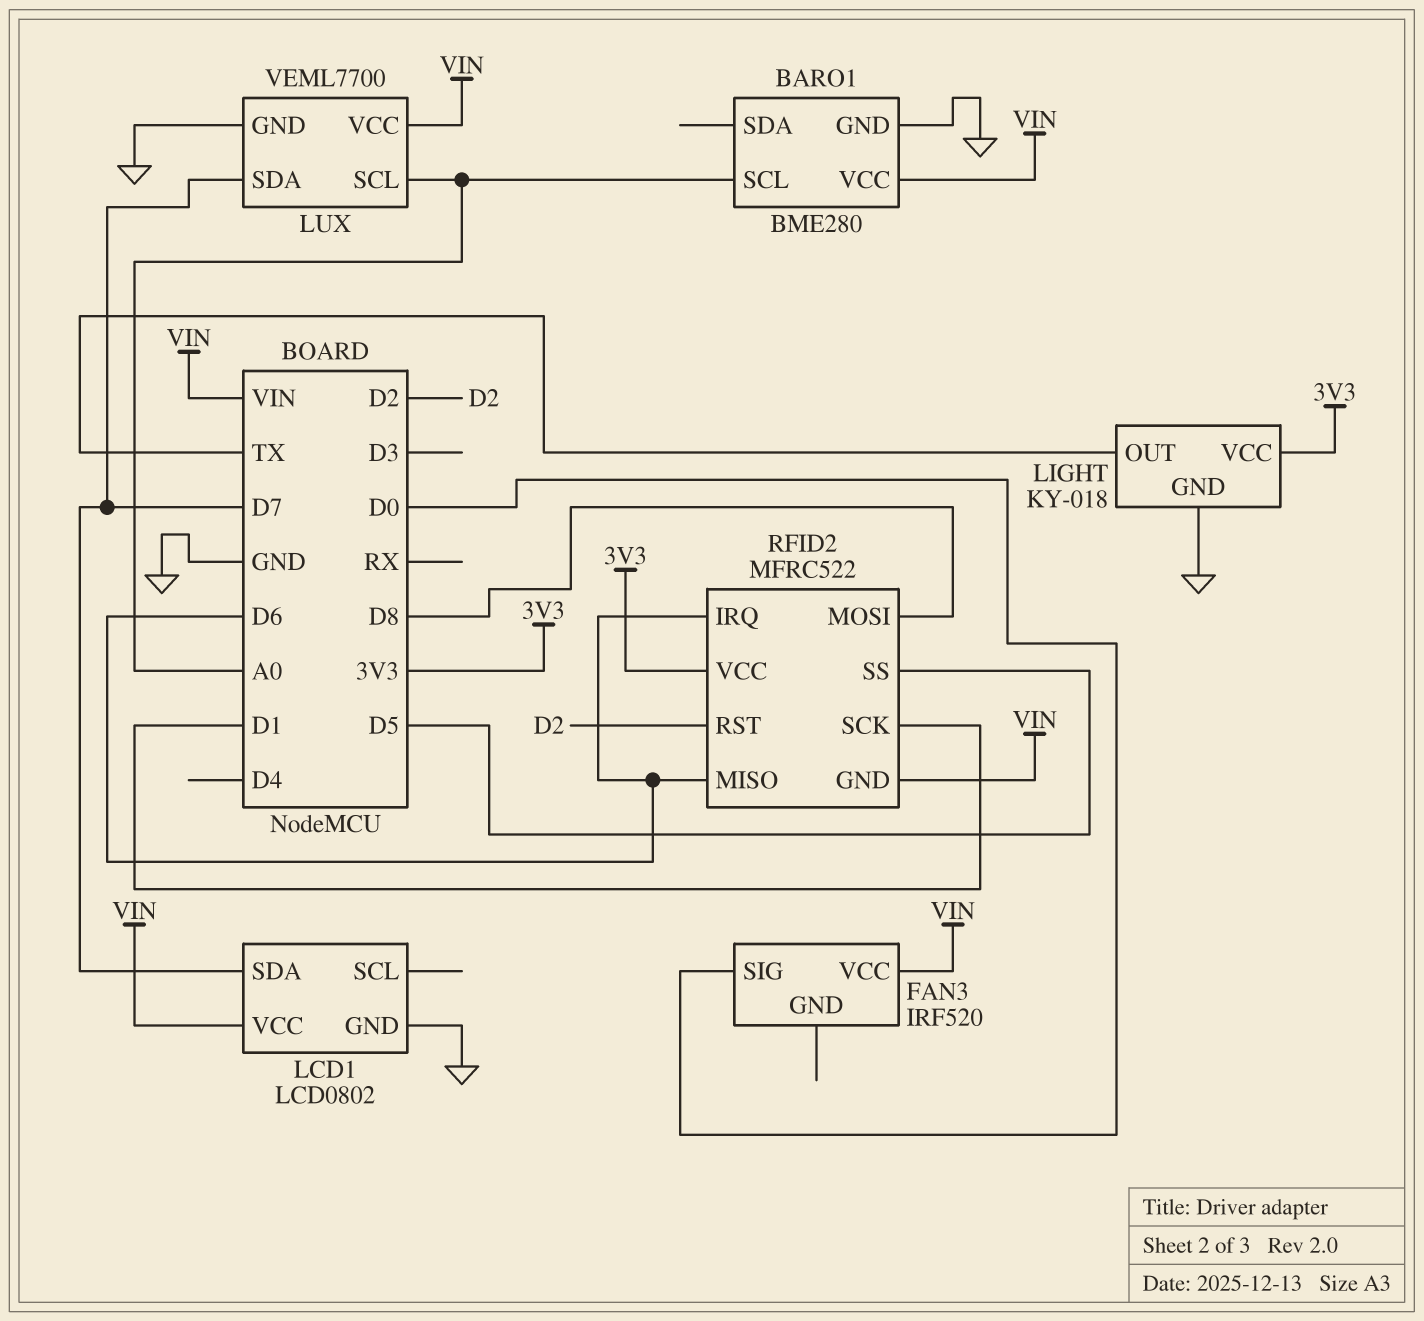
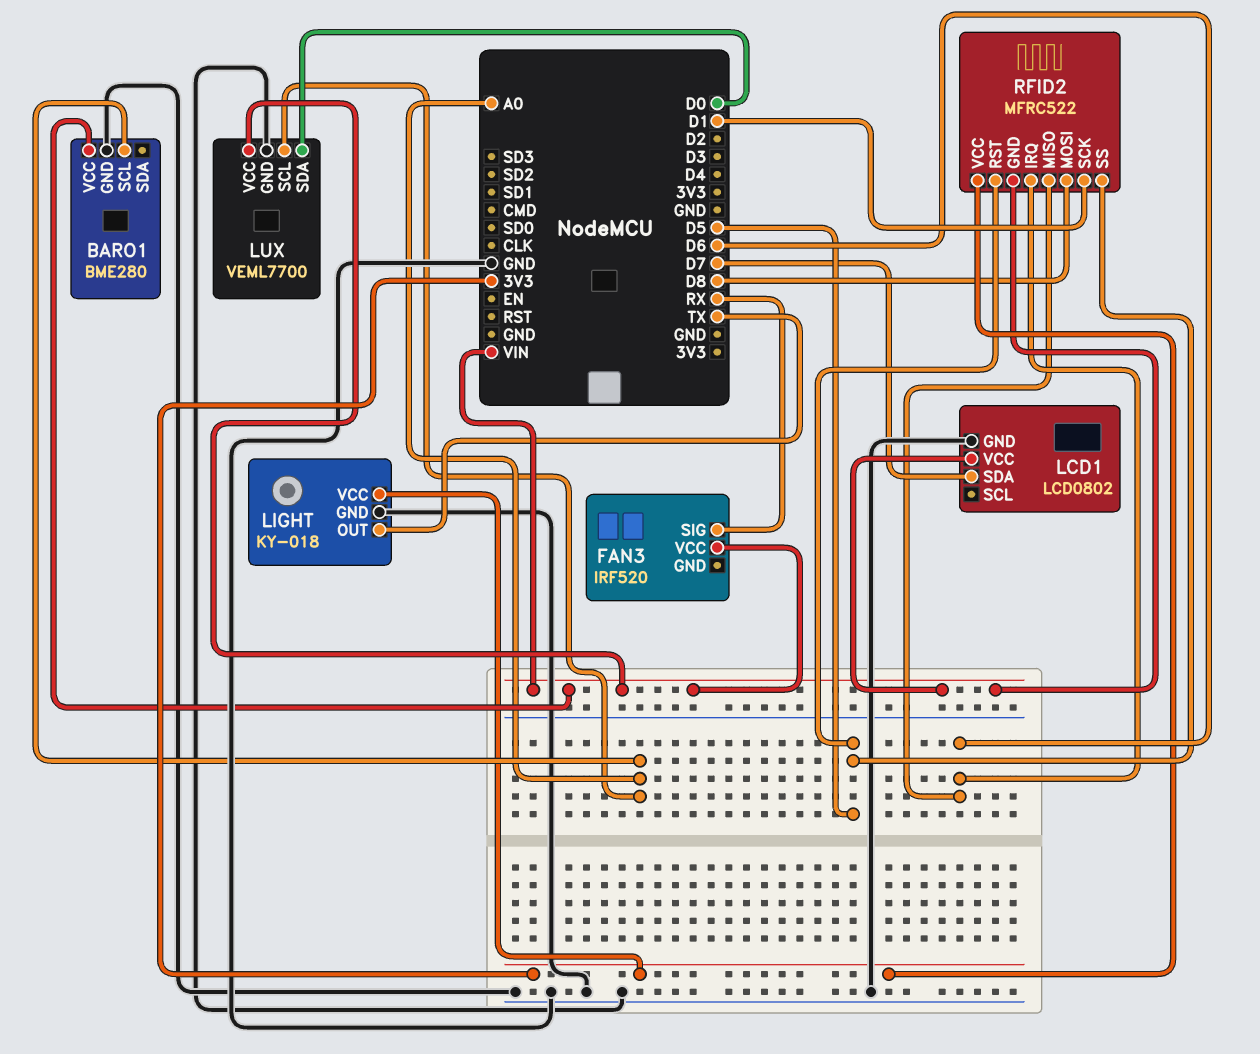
FAN3 pin SIG: D0 -> RX
LUX pin SDA: D7 -> D0
RFID2 pin RST: D2 -> D5

